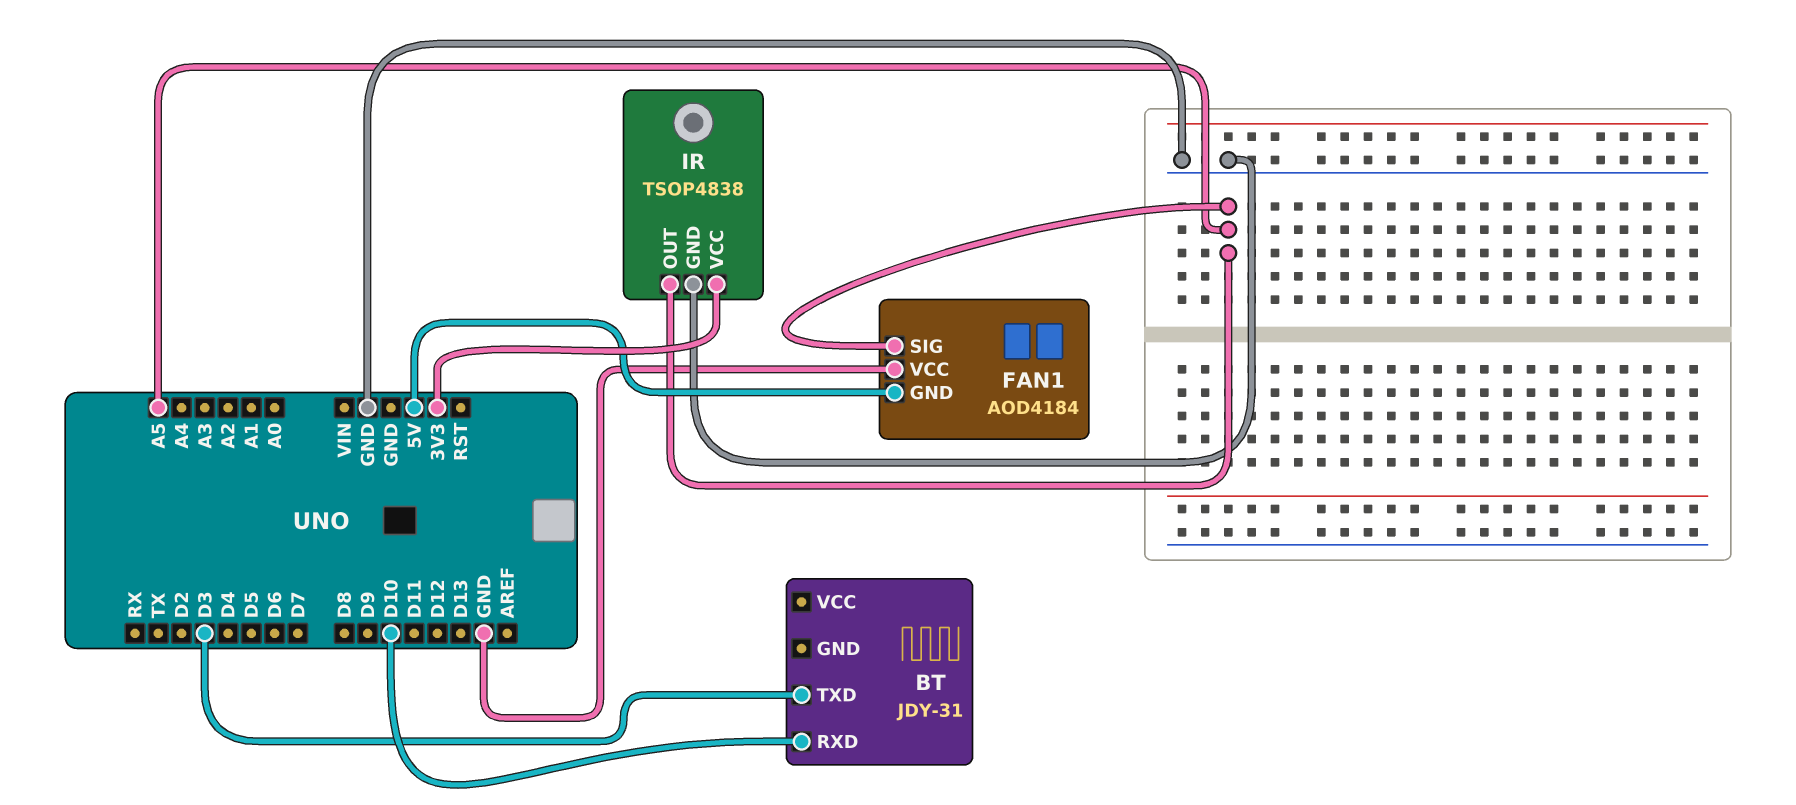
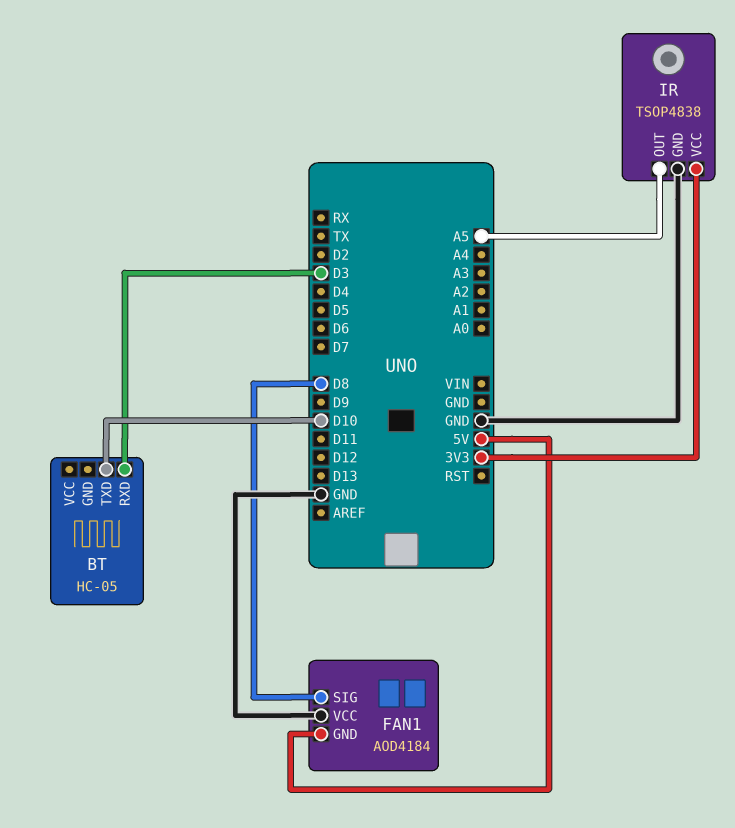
BT: JDY-31 -> HC-05
BT pin RXD: D10 -> D3
BT pin TXD: D3 -> D10
FAN1 pin SIG: A5 -> D8

